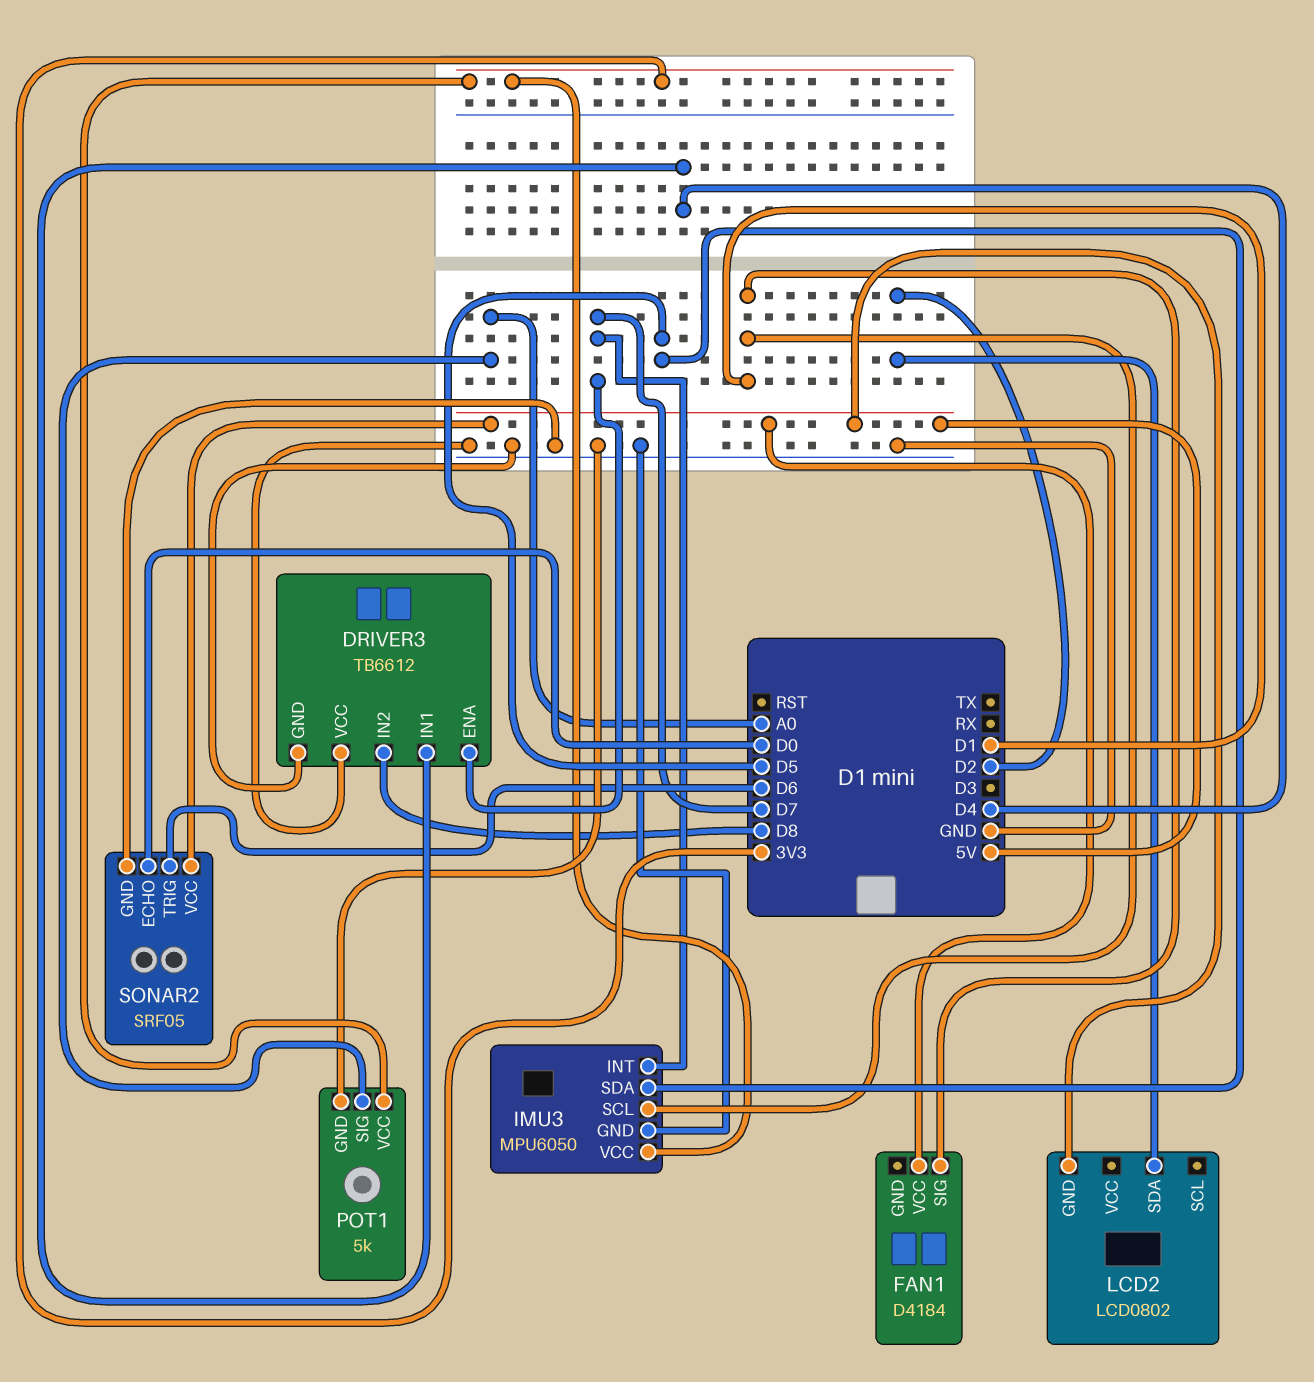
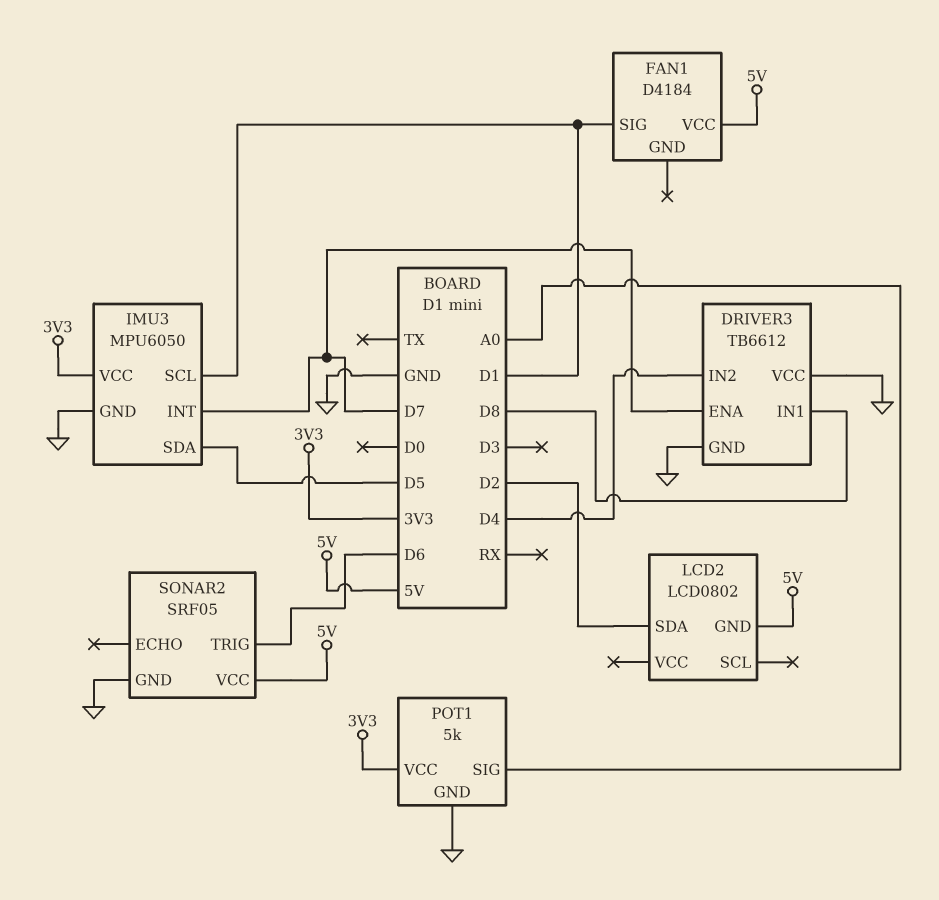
DRIVER3 pin IN1: D4 -> D8
DRIVER3 pin IN2: D8 -> D4
SONAR2 pin ECHO: D0 -> none

